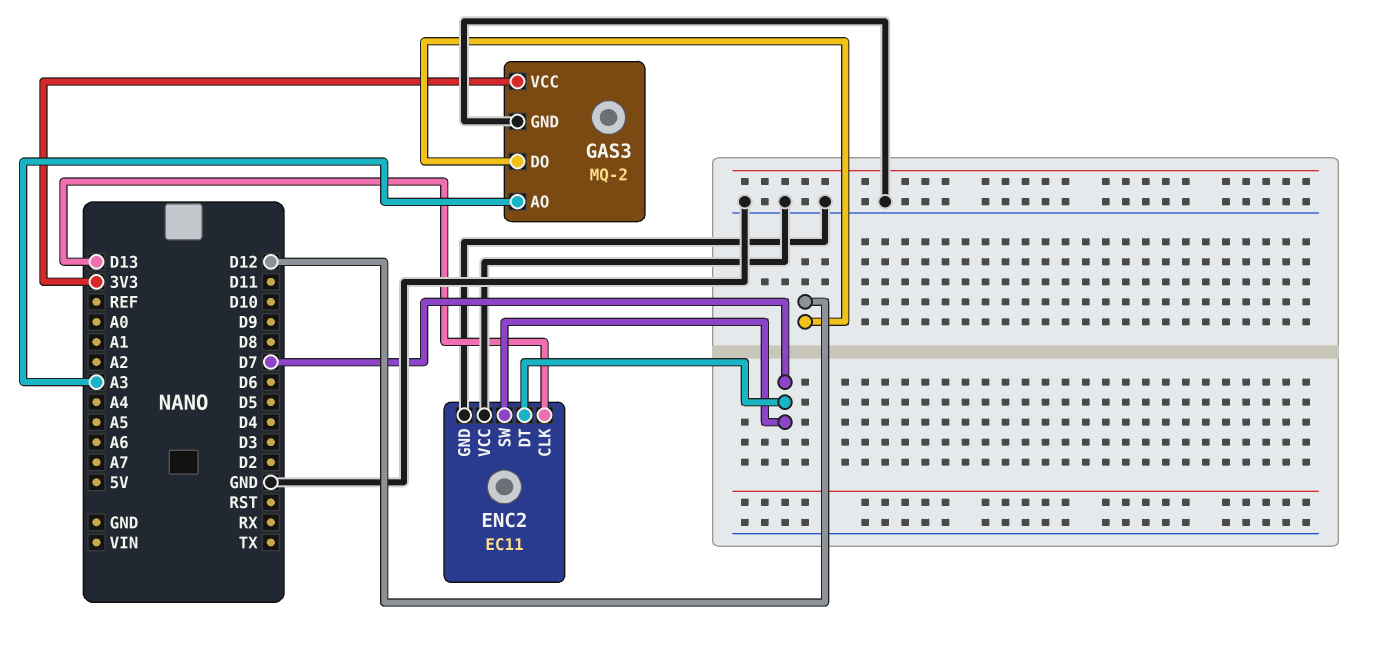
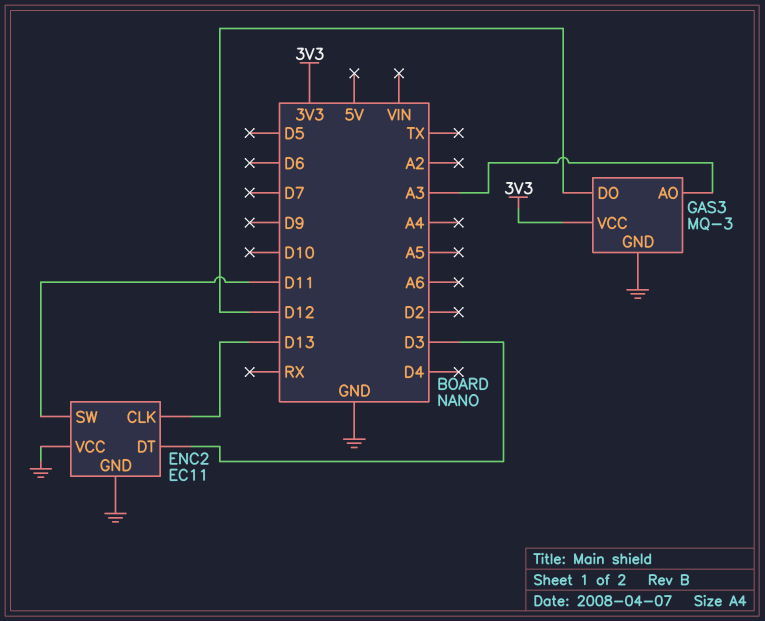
ENC2 pin DT: D7 -> D3
ENC2 pin SW: D7 -> D11
GAS3: MQ-2 -> MQ-3

